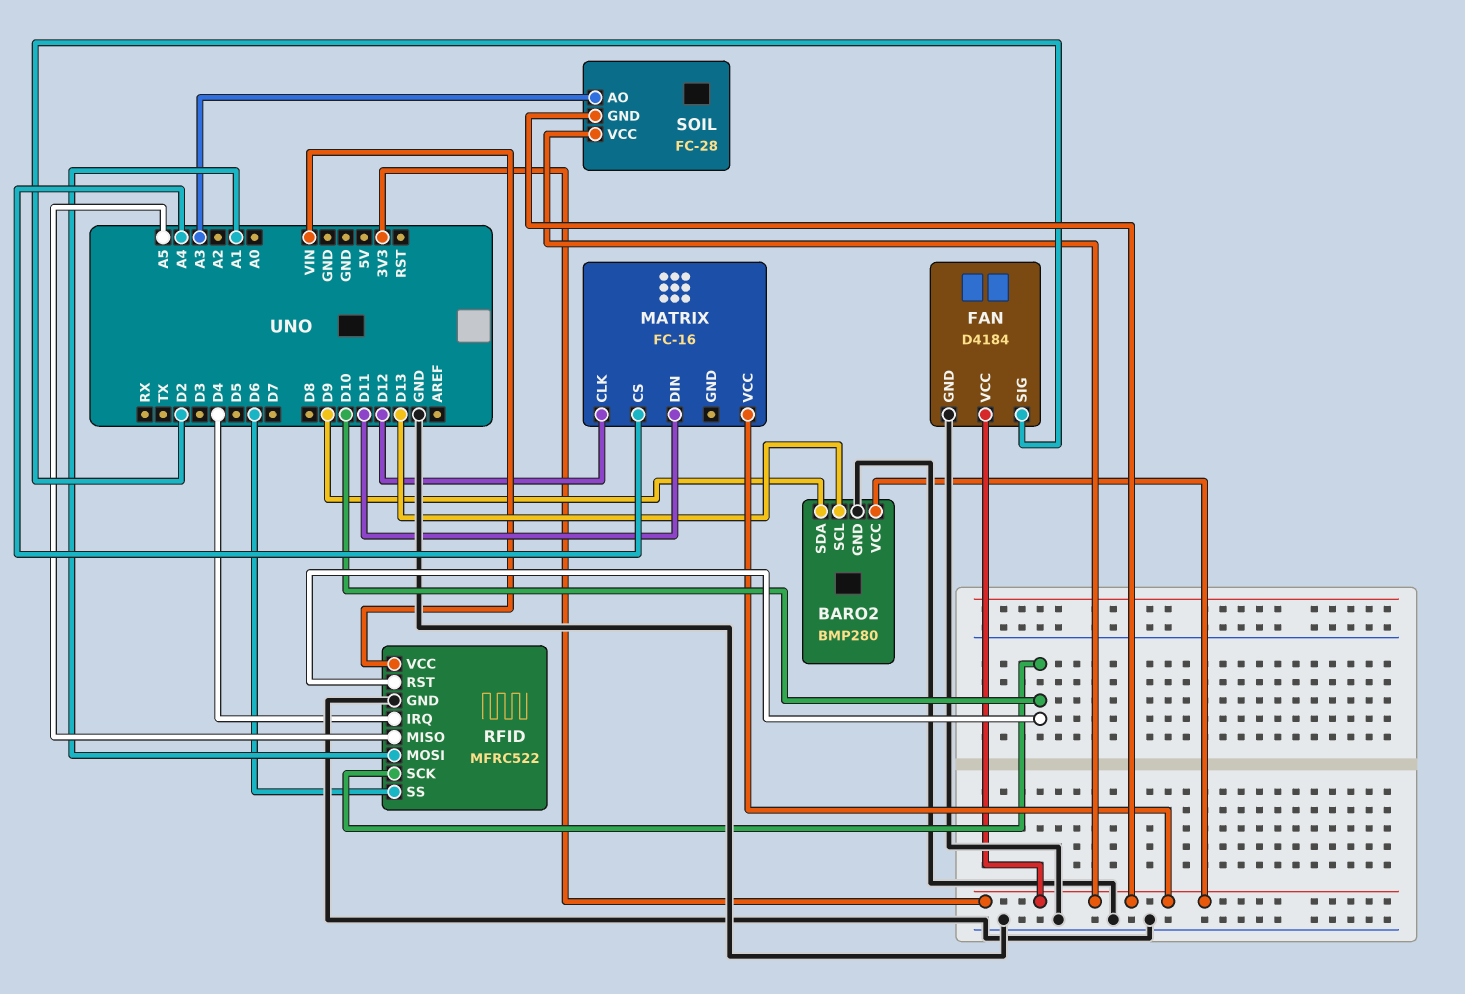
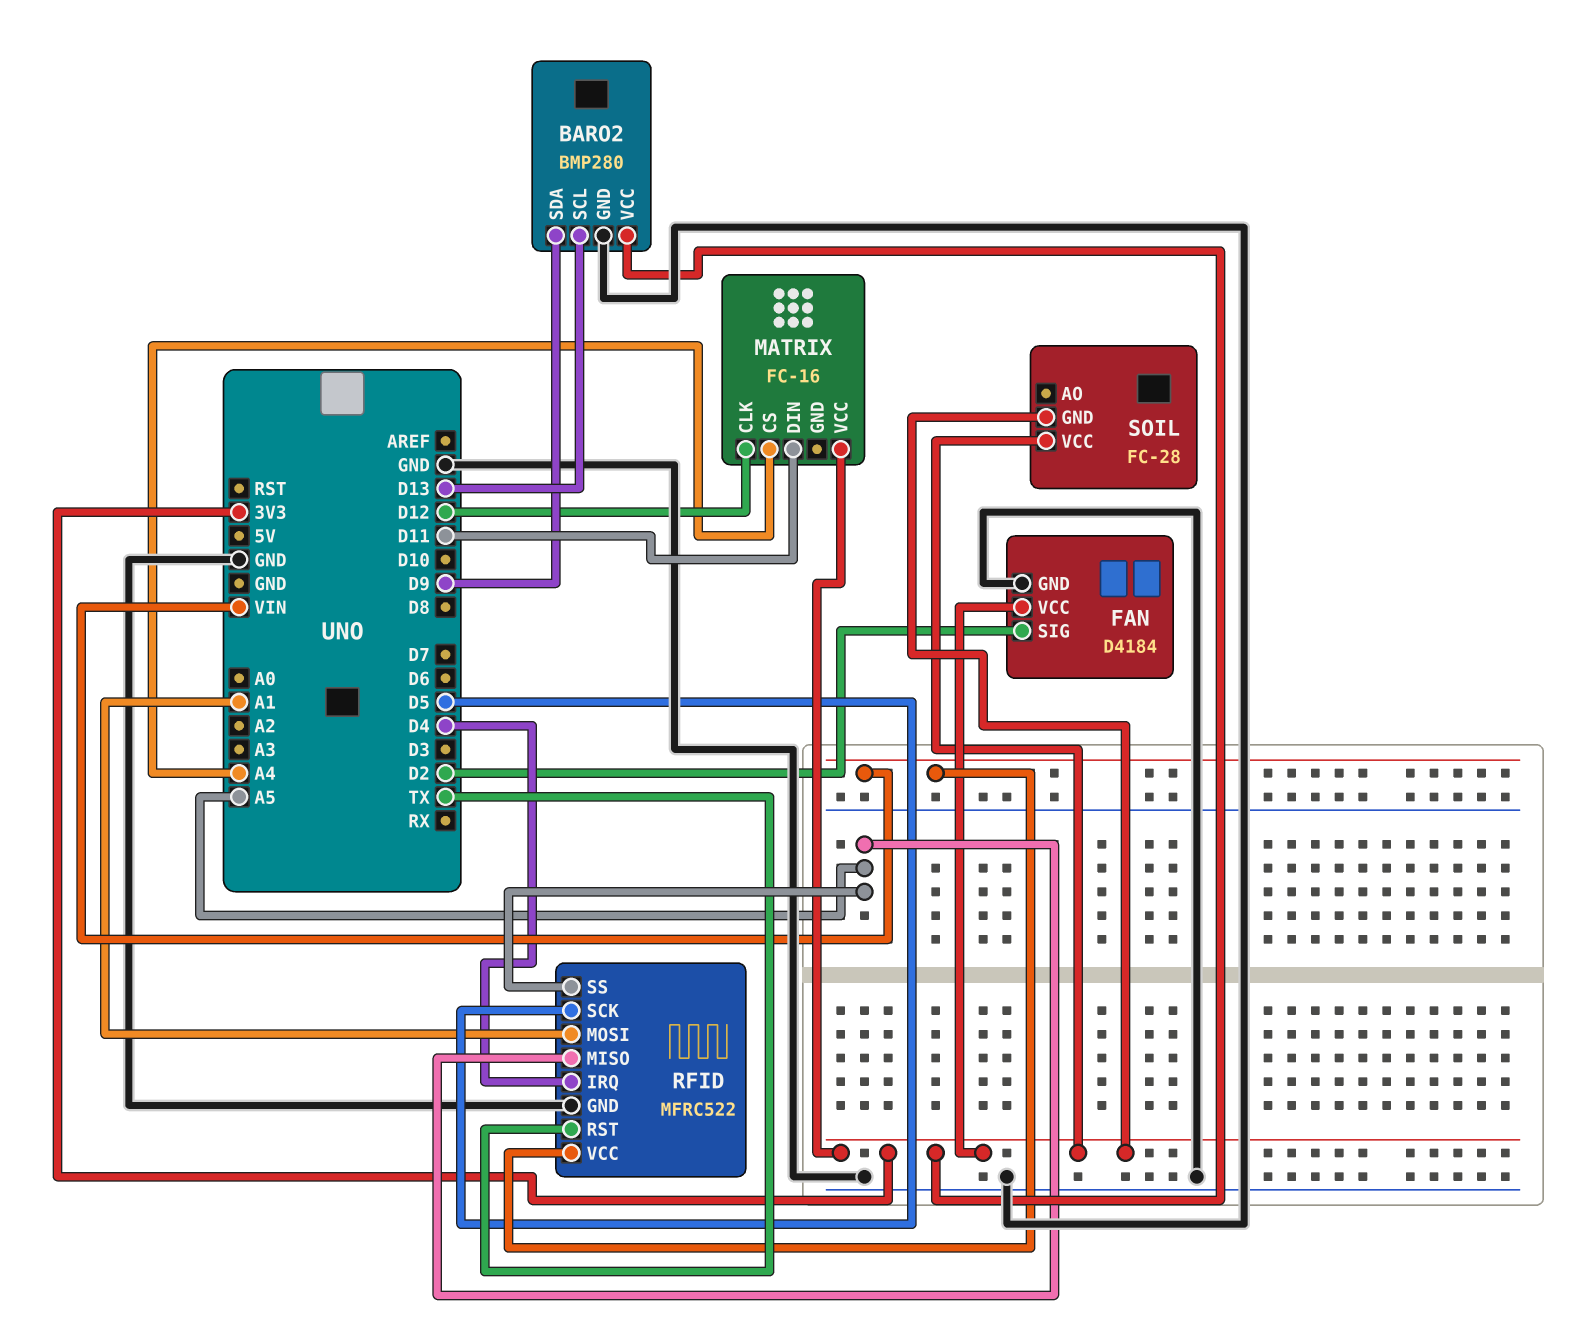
RFID pin RST: D10 -> TX
RFID pin SCK: D10 -> D5
RFID pin SS: D6 -> A5
SOIL pin AO: A3 -> none

